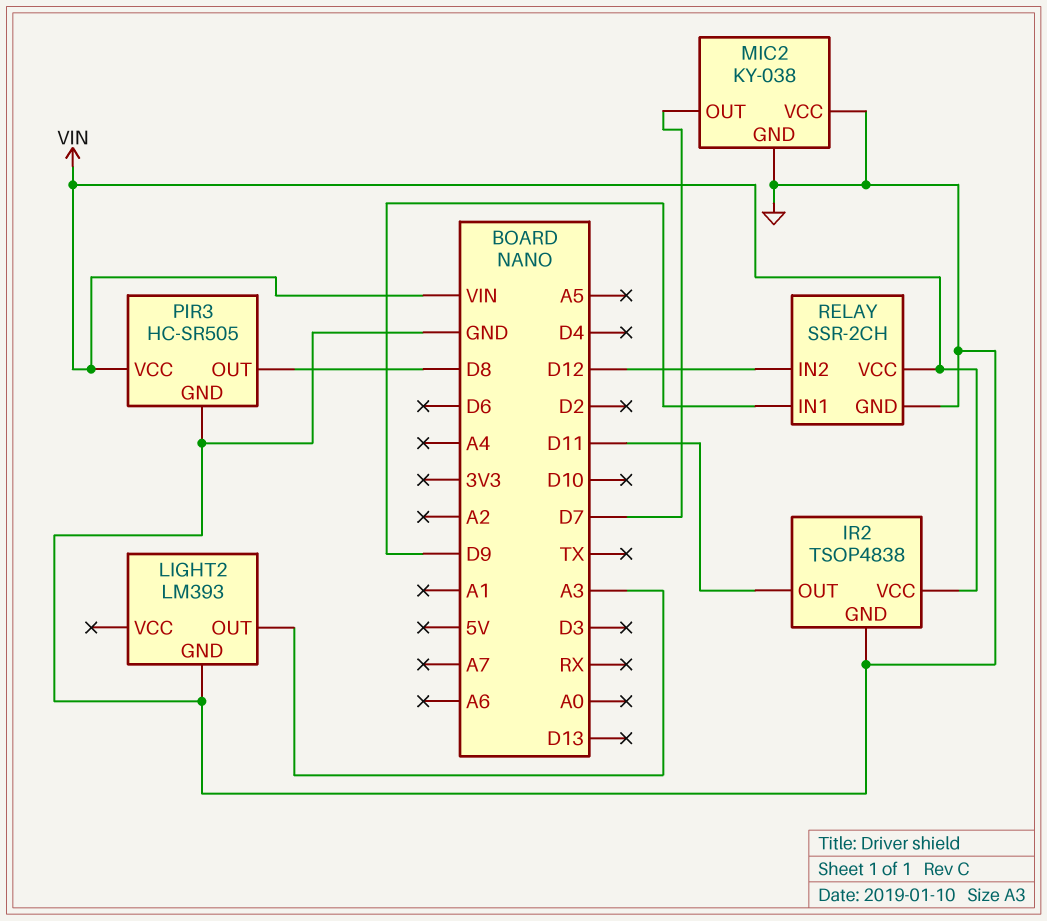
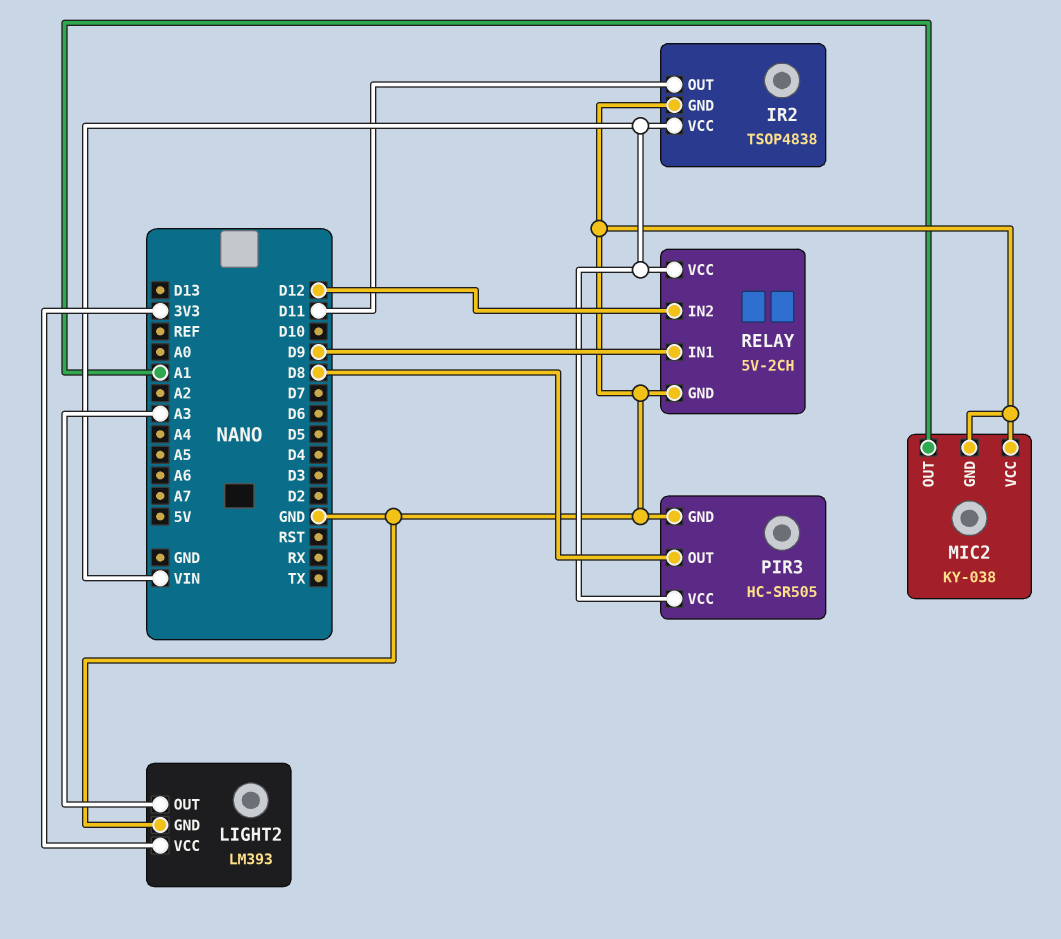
LIGHT2 pin VCC: none -> 3V3
MIC2 pin OUT: D7 -> A1
RELAY: SSR-2CH -> 5V-2CH

